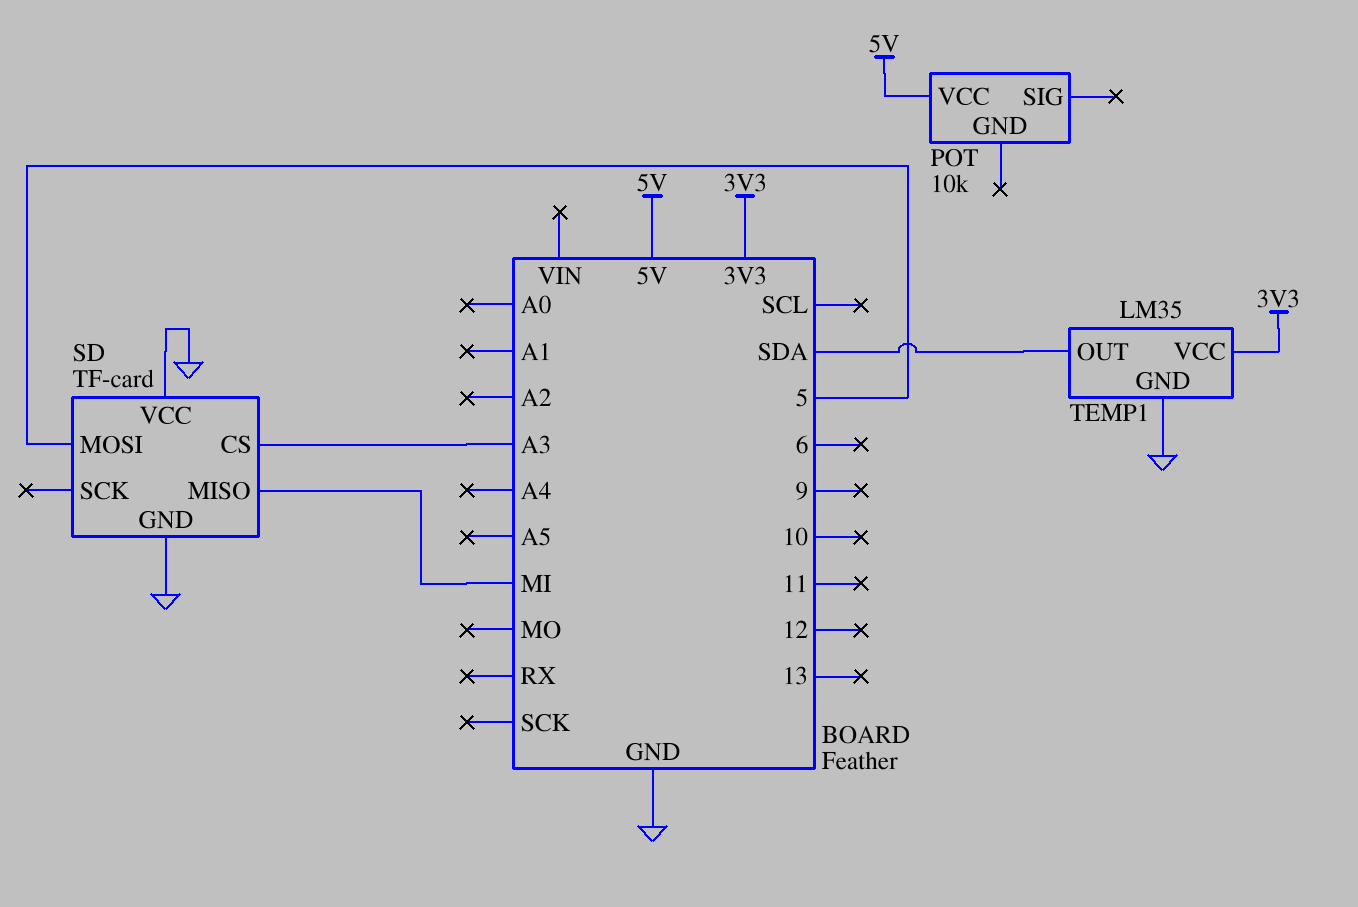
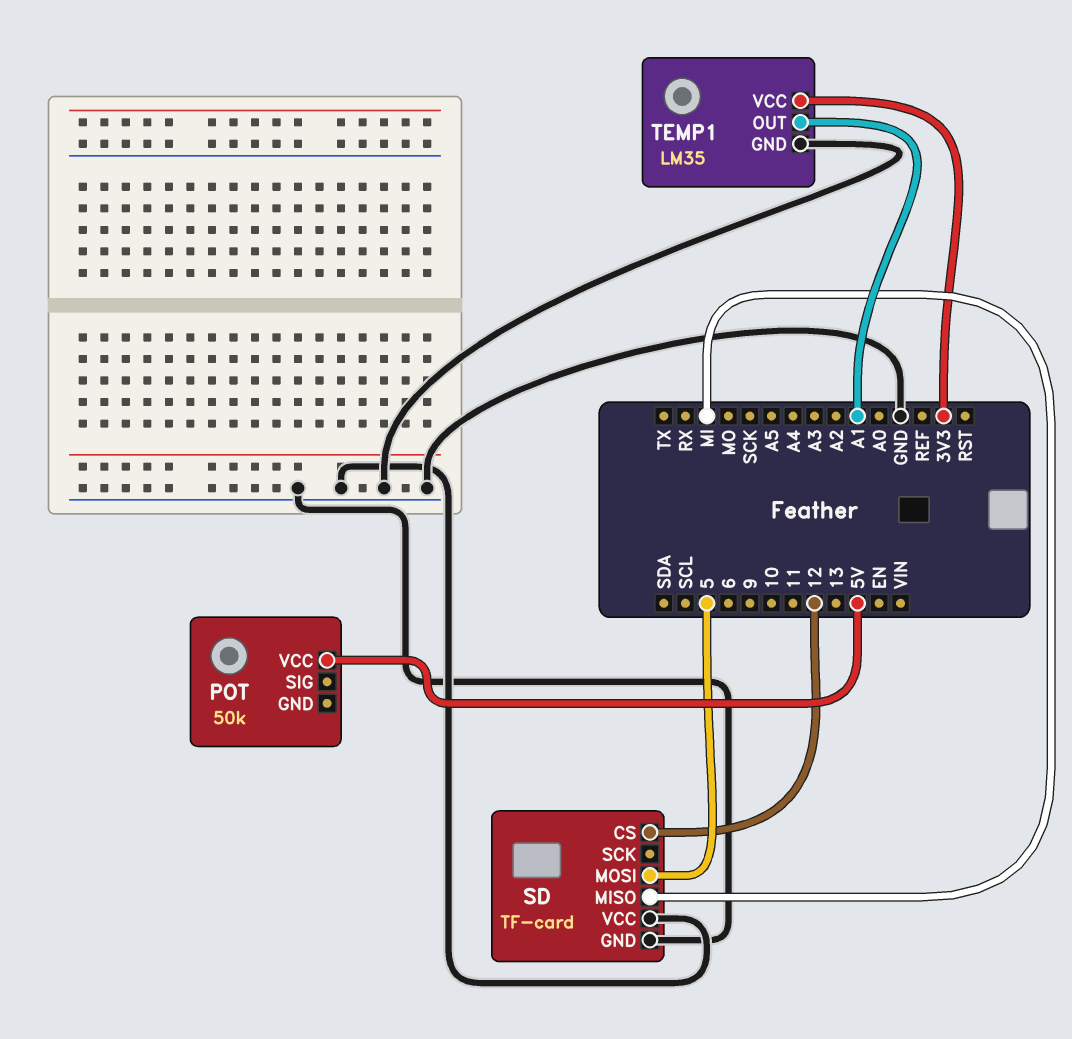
POT: 10k -> 50k
SD pin CS: A3 -> 12
TEMP1 pin OUT: SDA -> A1

